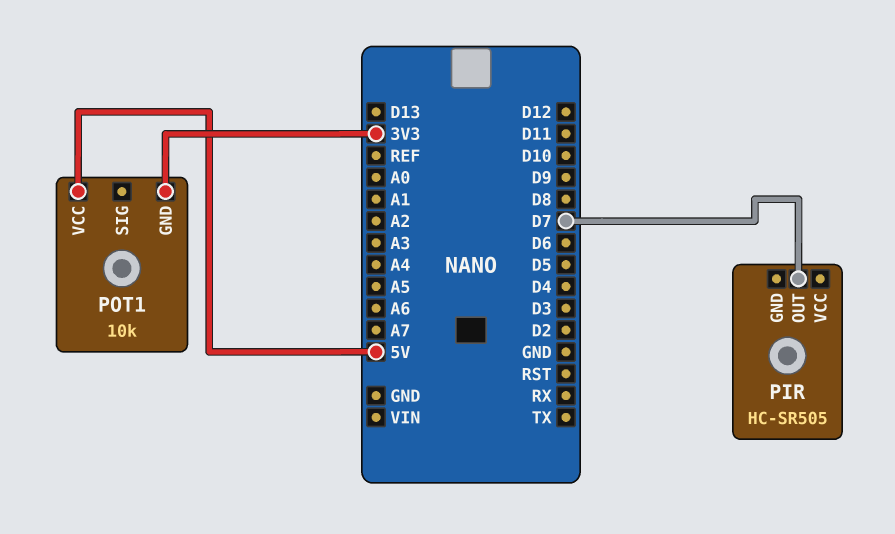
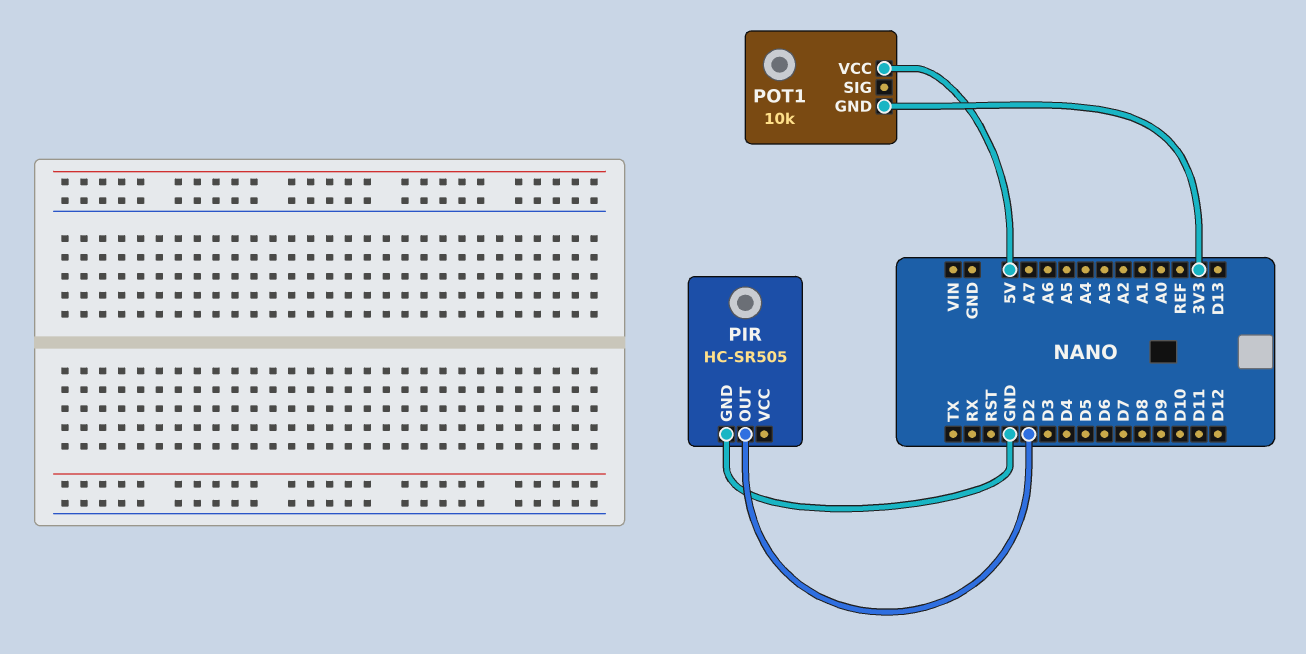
PIR pin GND: none -> GND
PIR pin OUT: D7 -> D2

